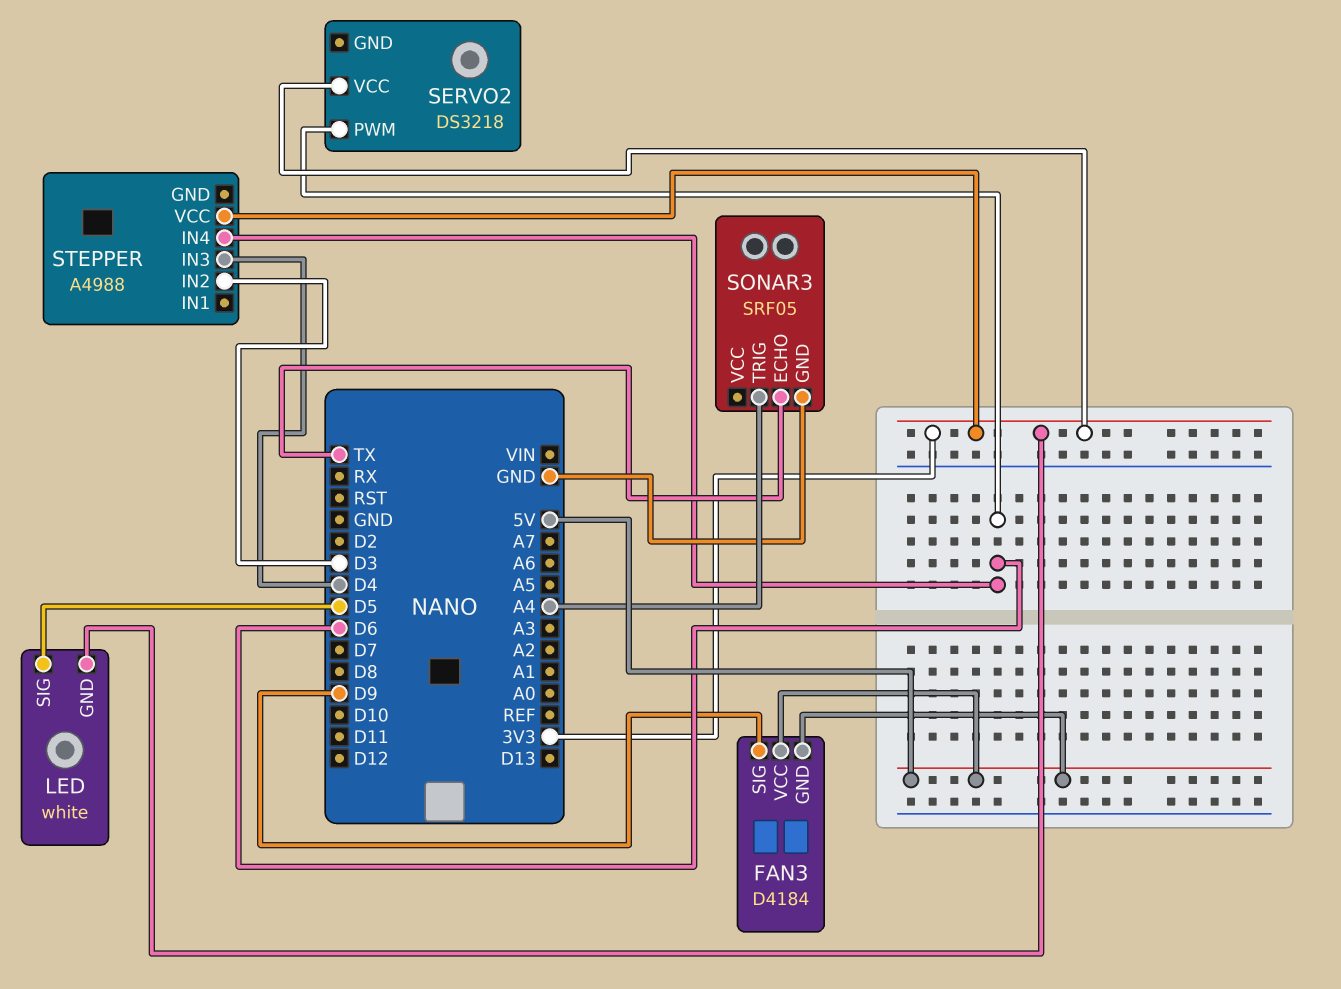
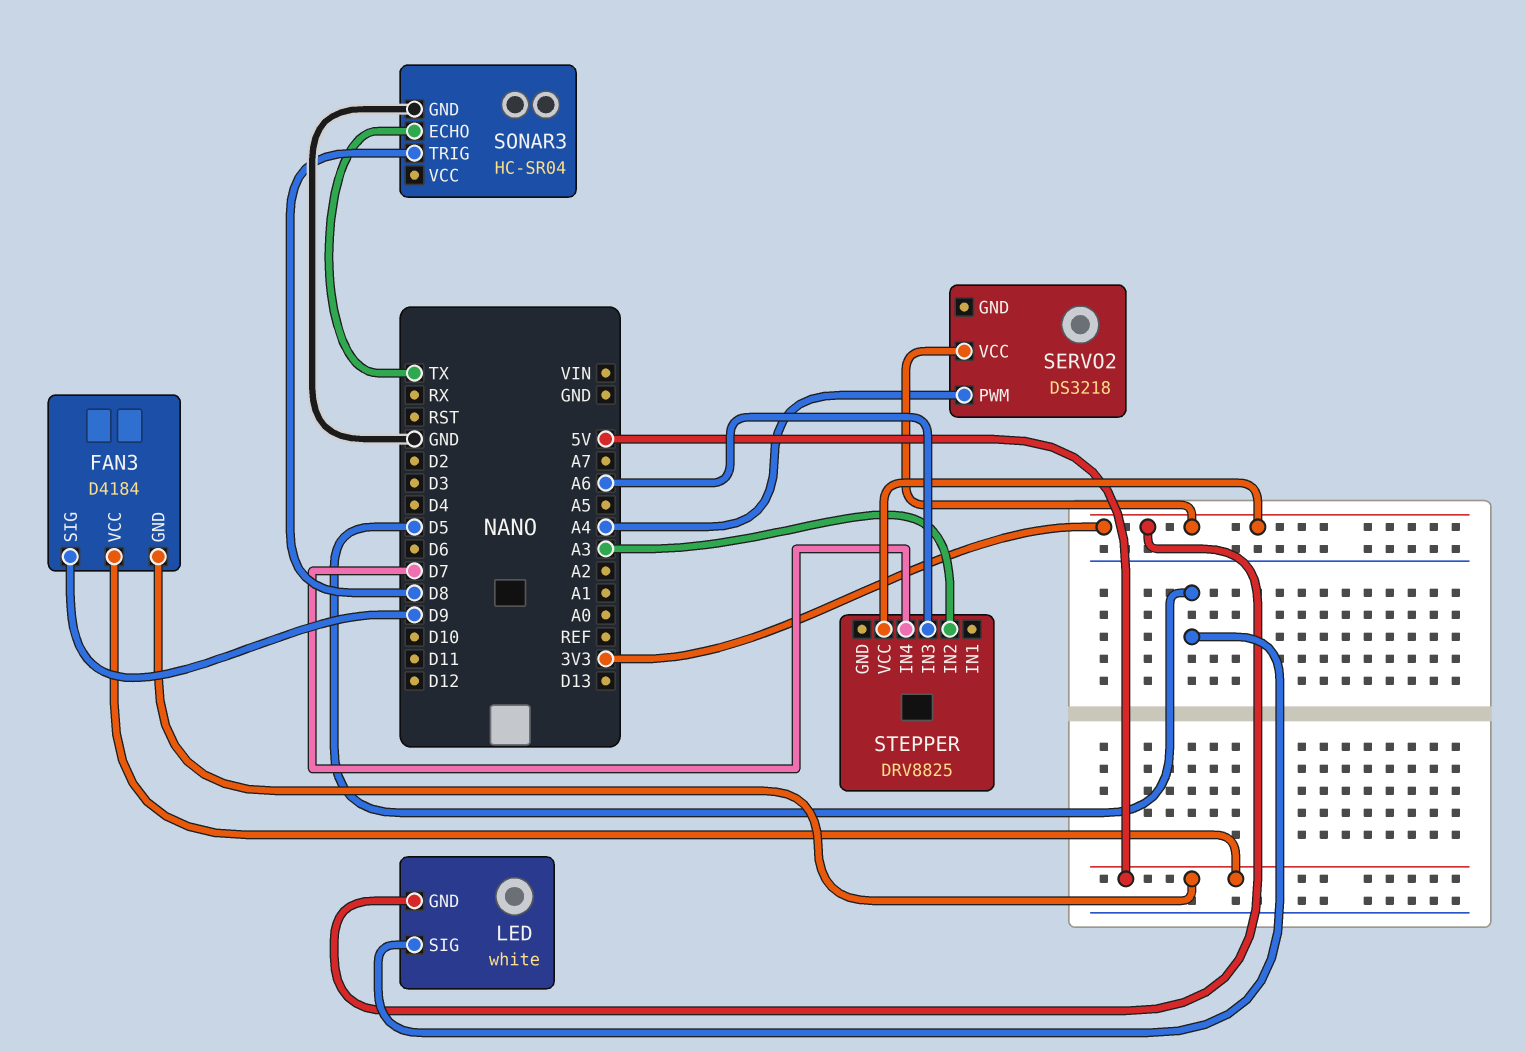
SERVO2 pin PWM: D6 -> A4
SONAR3: SRF05 -> HC-SR04
SONAR3 pin TRIG: A4 -> D8
STEPPER: A4988 -> DRV8825
STEPPER pin IN2: D3 -> A3
STEPPER pin IN3: D4 -> A6
STEPPER pin IN4: D6 -> D7

